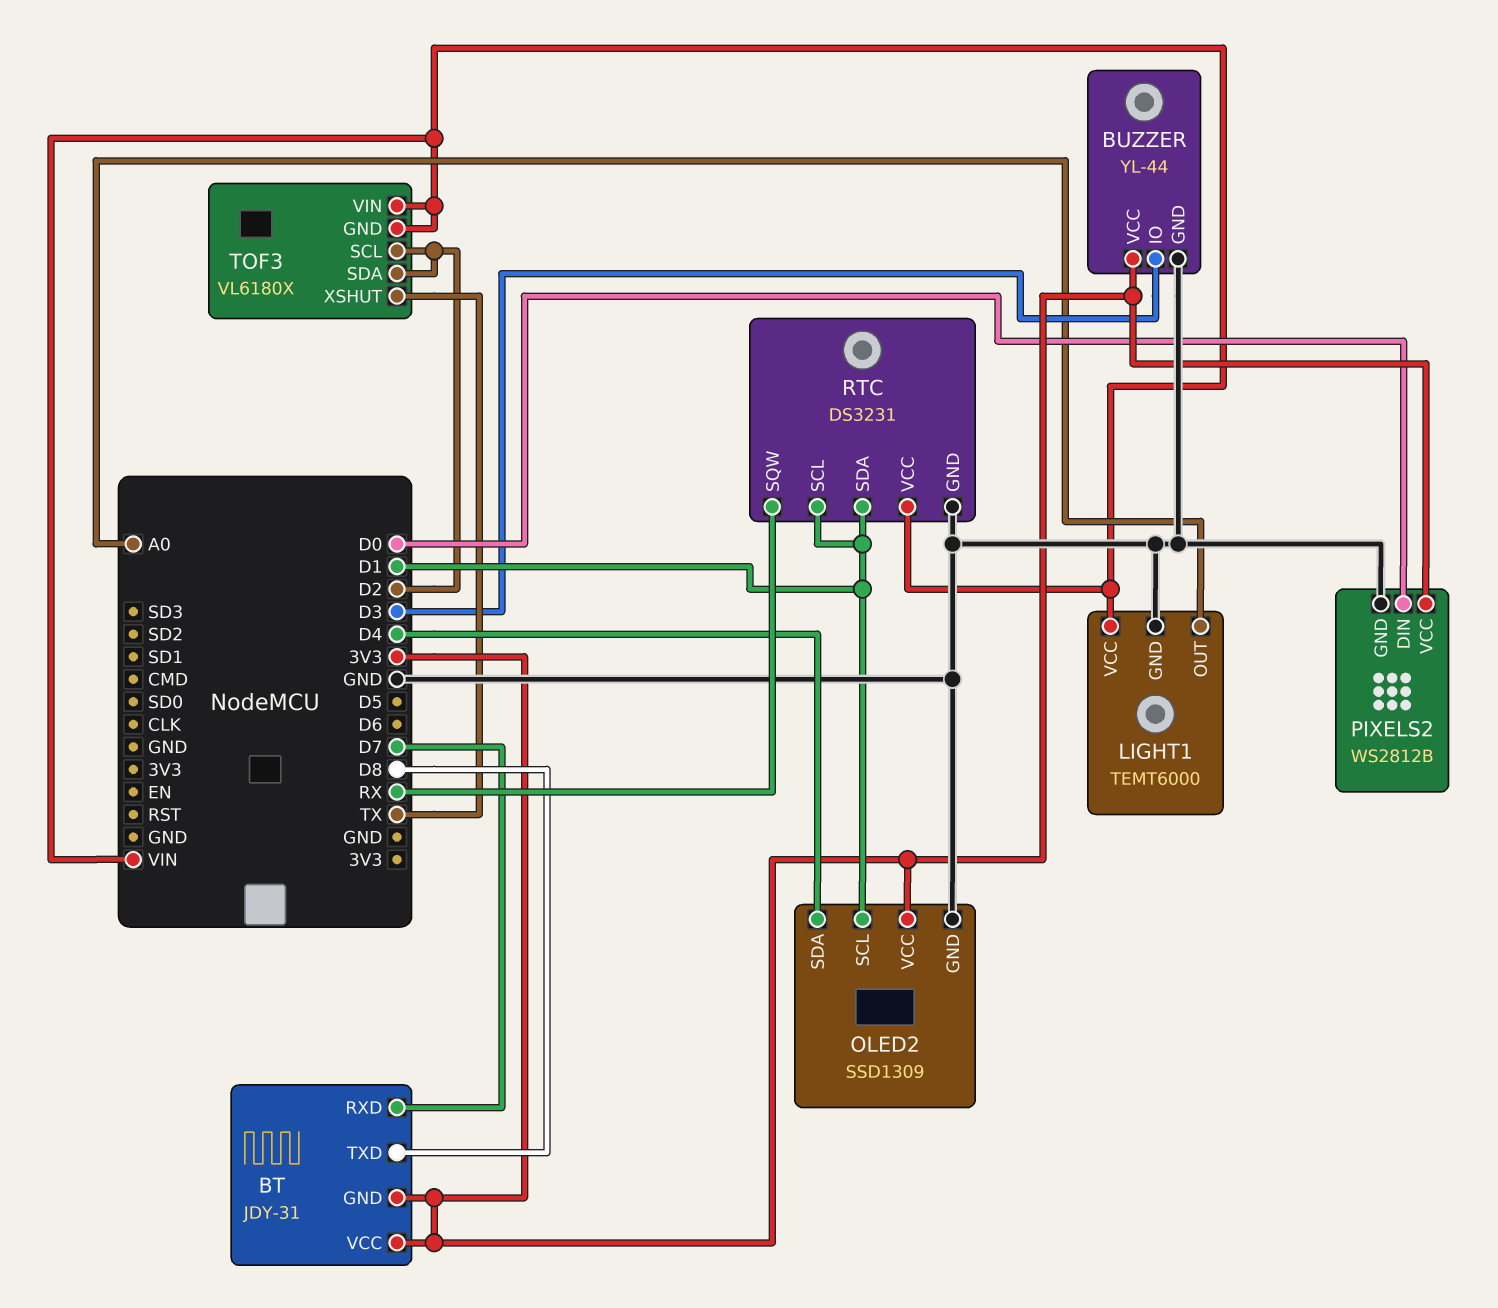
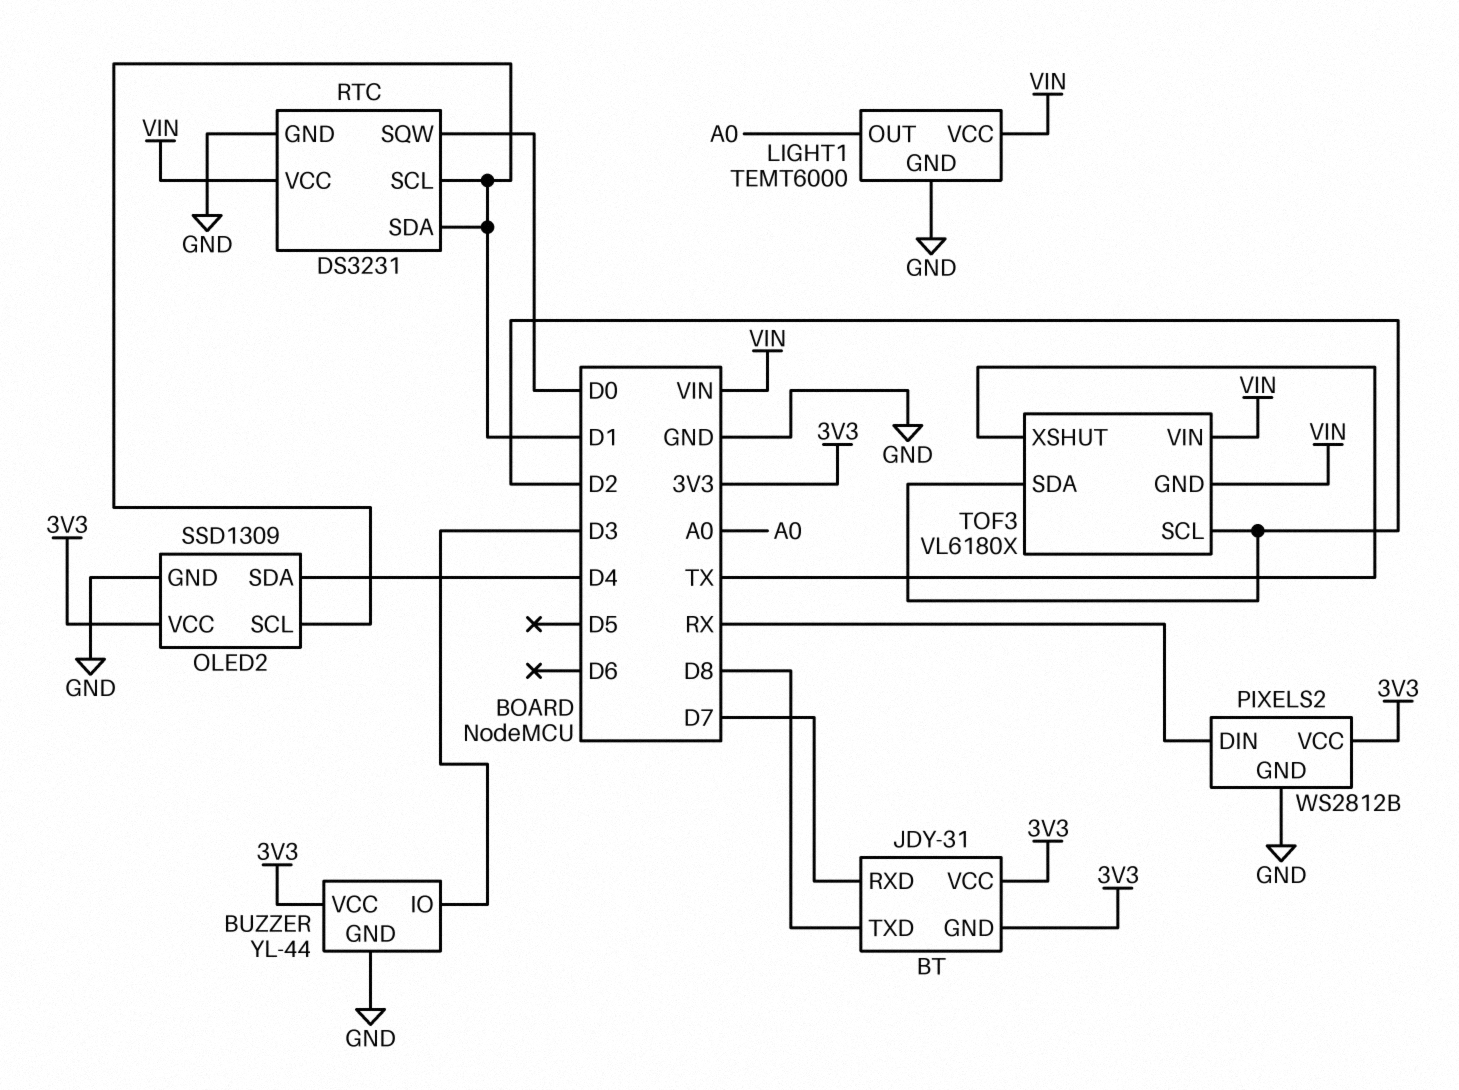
PIXELS2 pin DIN: D0 -> RX
RTC pin SQW: RX -> D0

